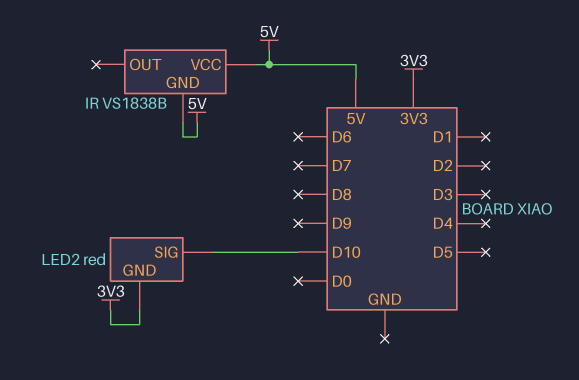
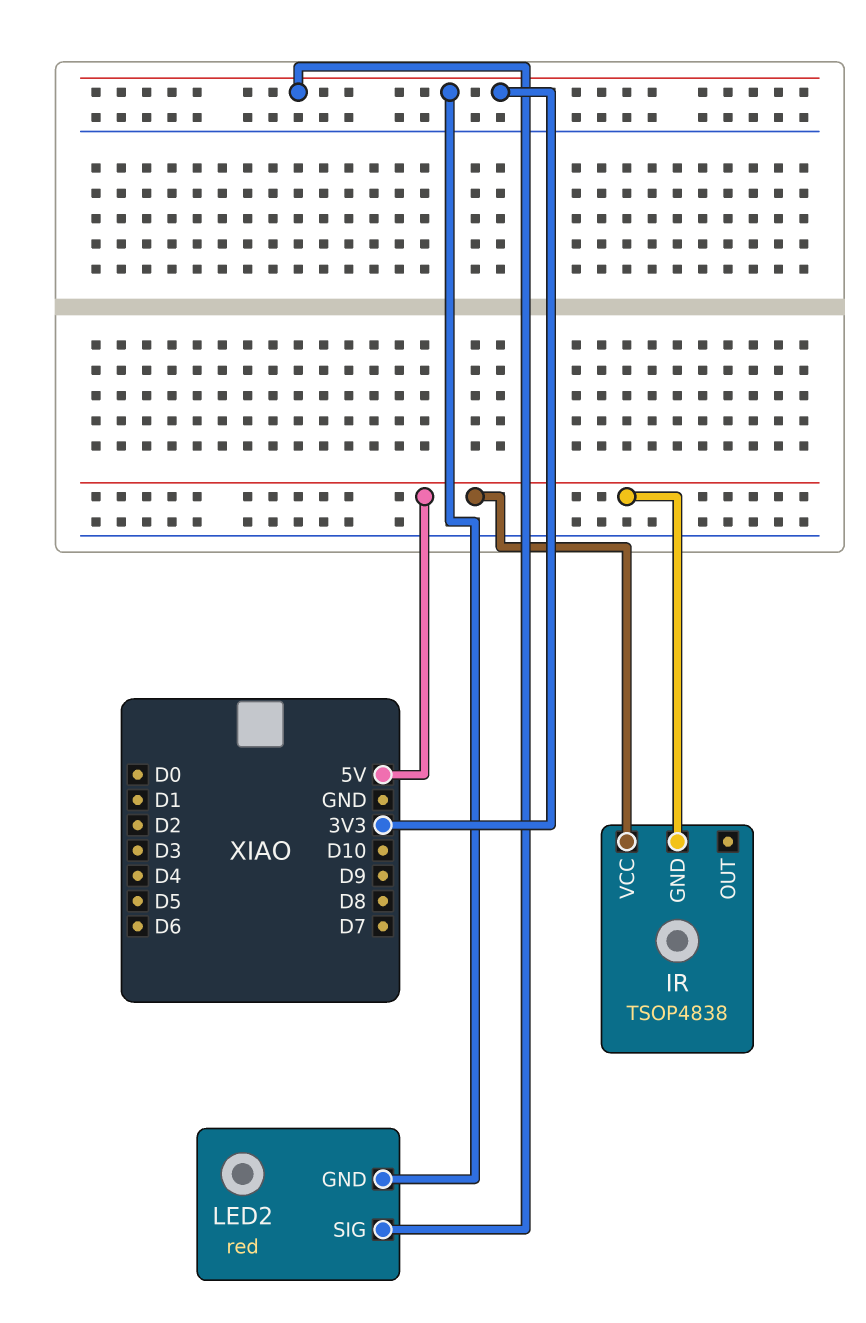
IR: VS1838B -> TSOP4838
LED2 pin SIG: D10 -> 3V3

